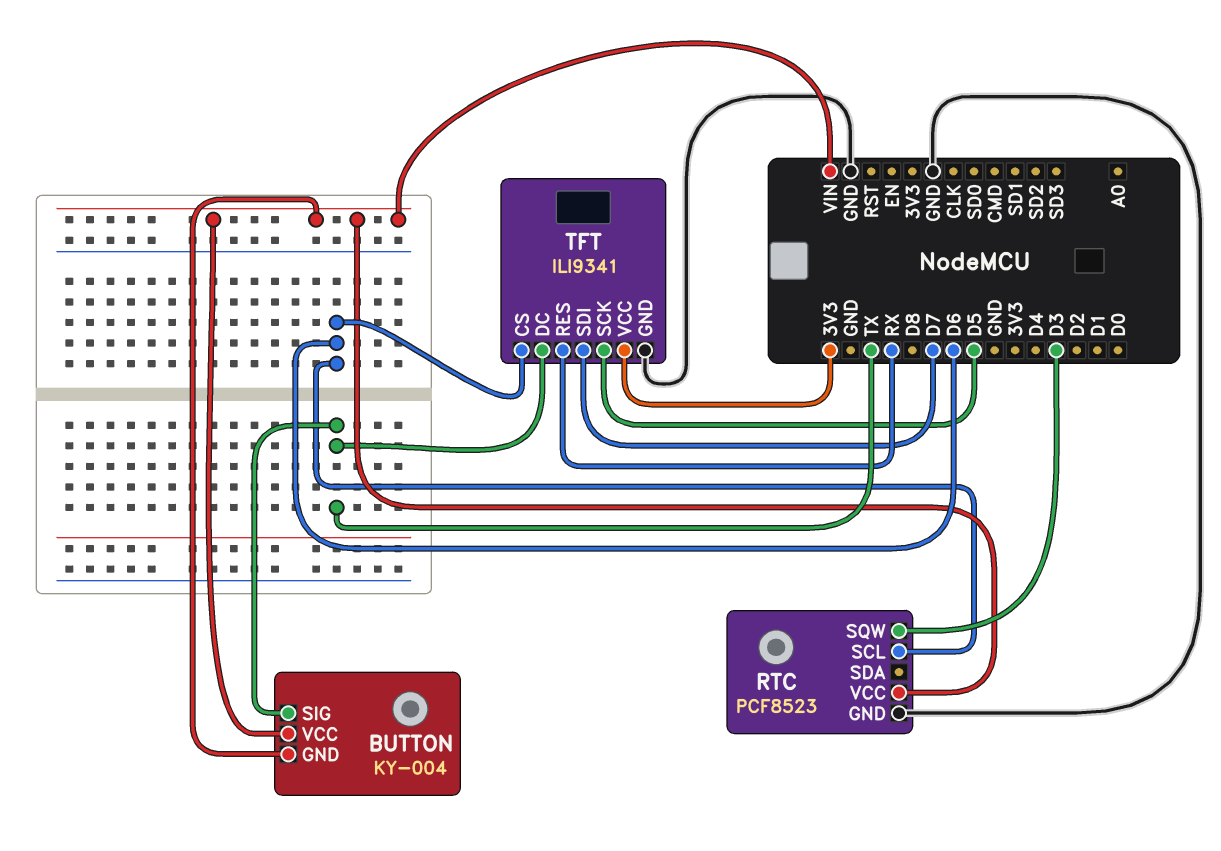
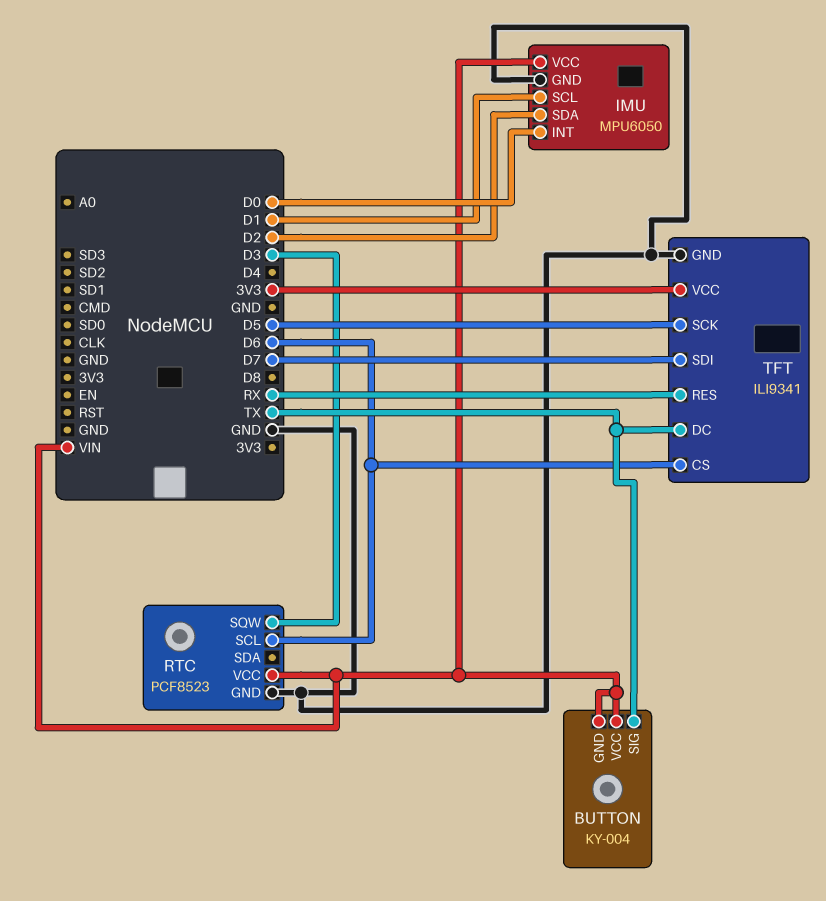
IMU: none -> MPU6050
IMU pin GND: none -> GND
IMU pin INT: none -> D0
IMU pin SCL: none -> D1
IMU pin SDA: none -> D2
IMU pin VCC: none -> VIN

